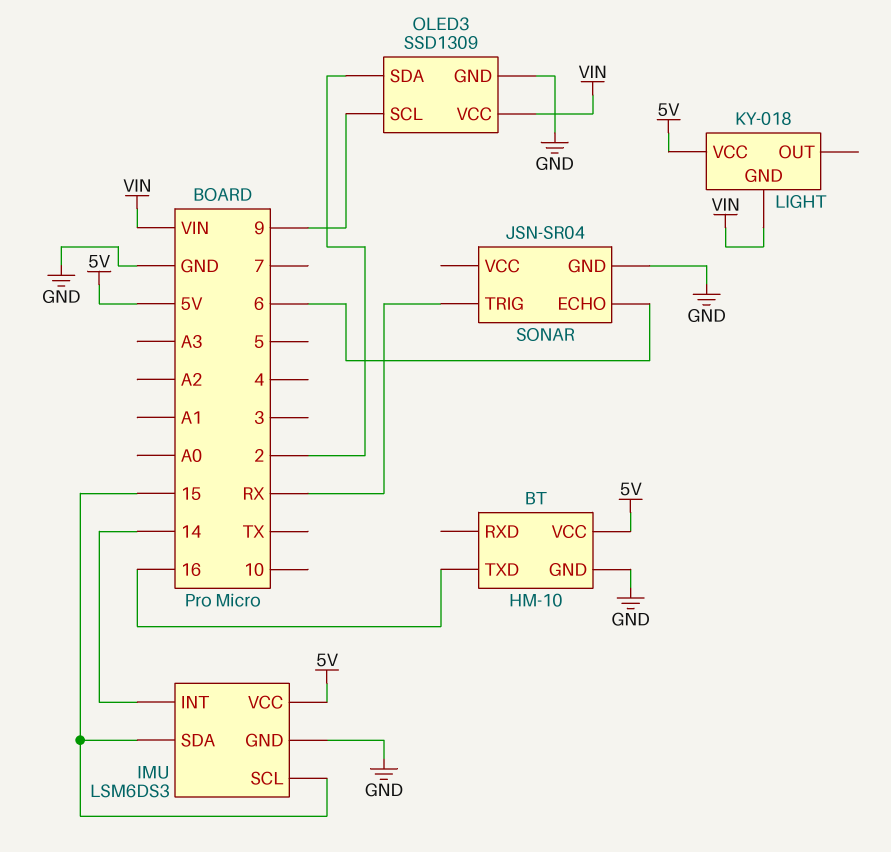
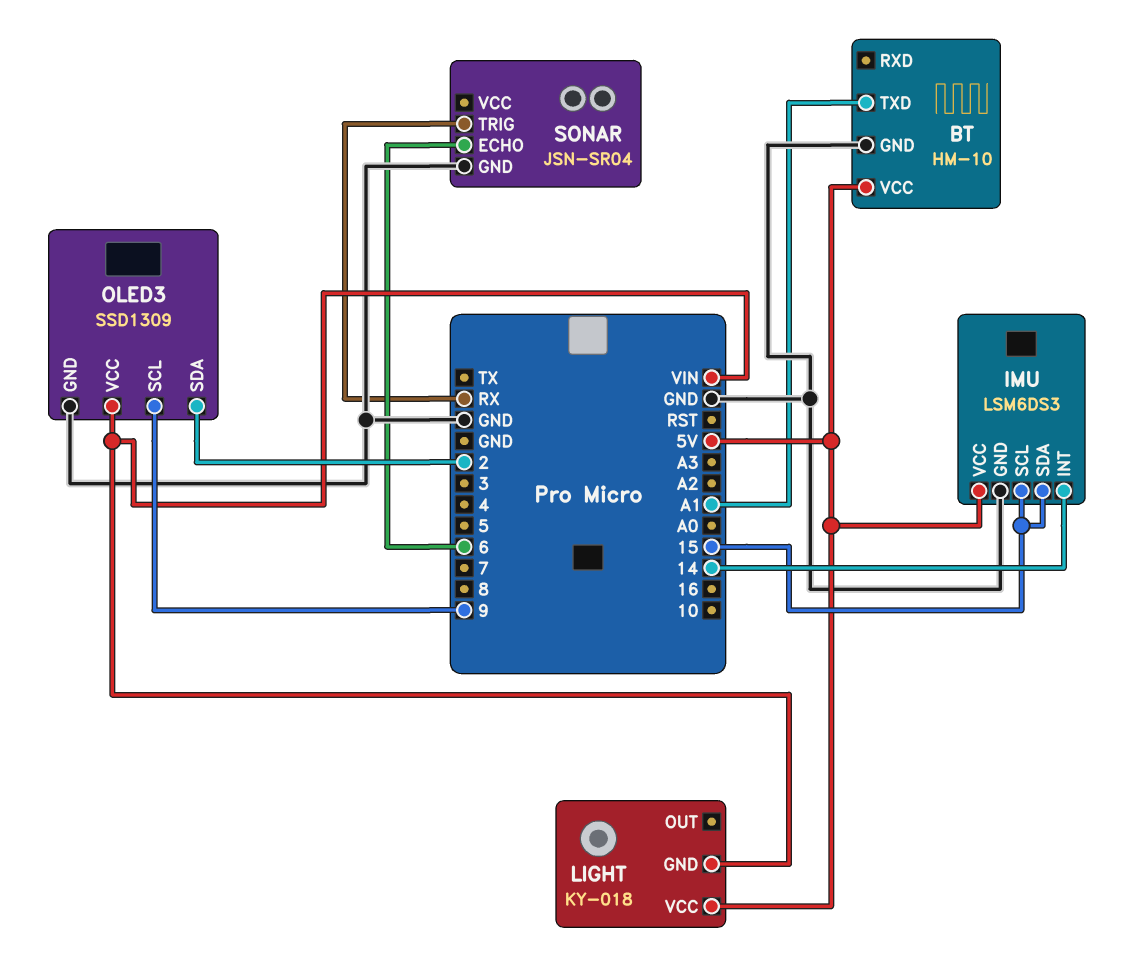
BT pin TXD: 16 -> A1

